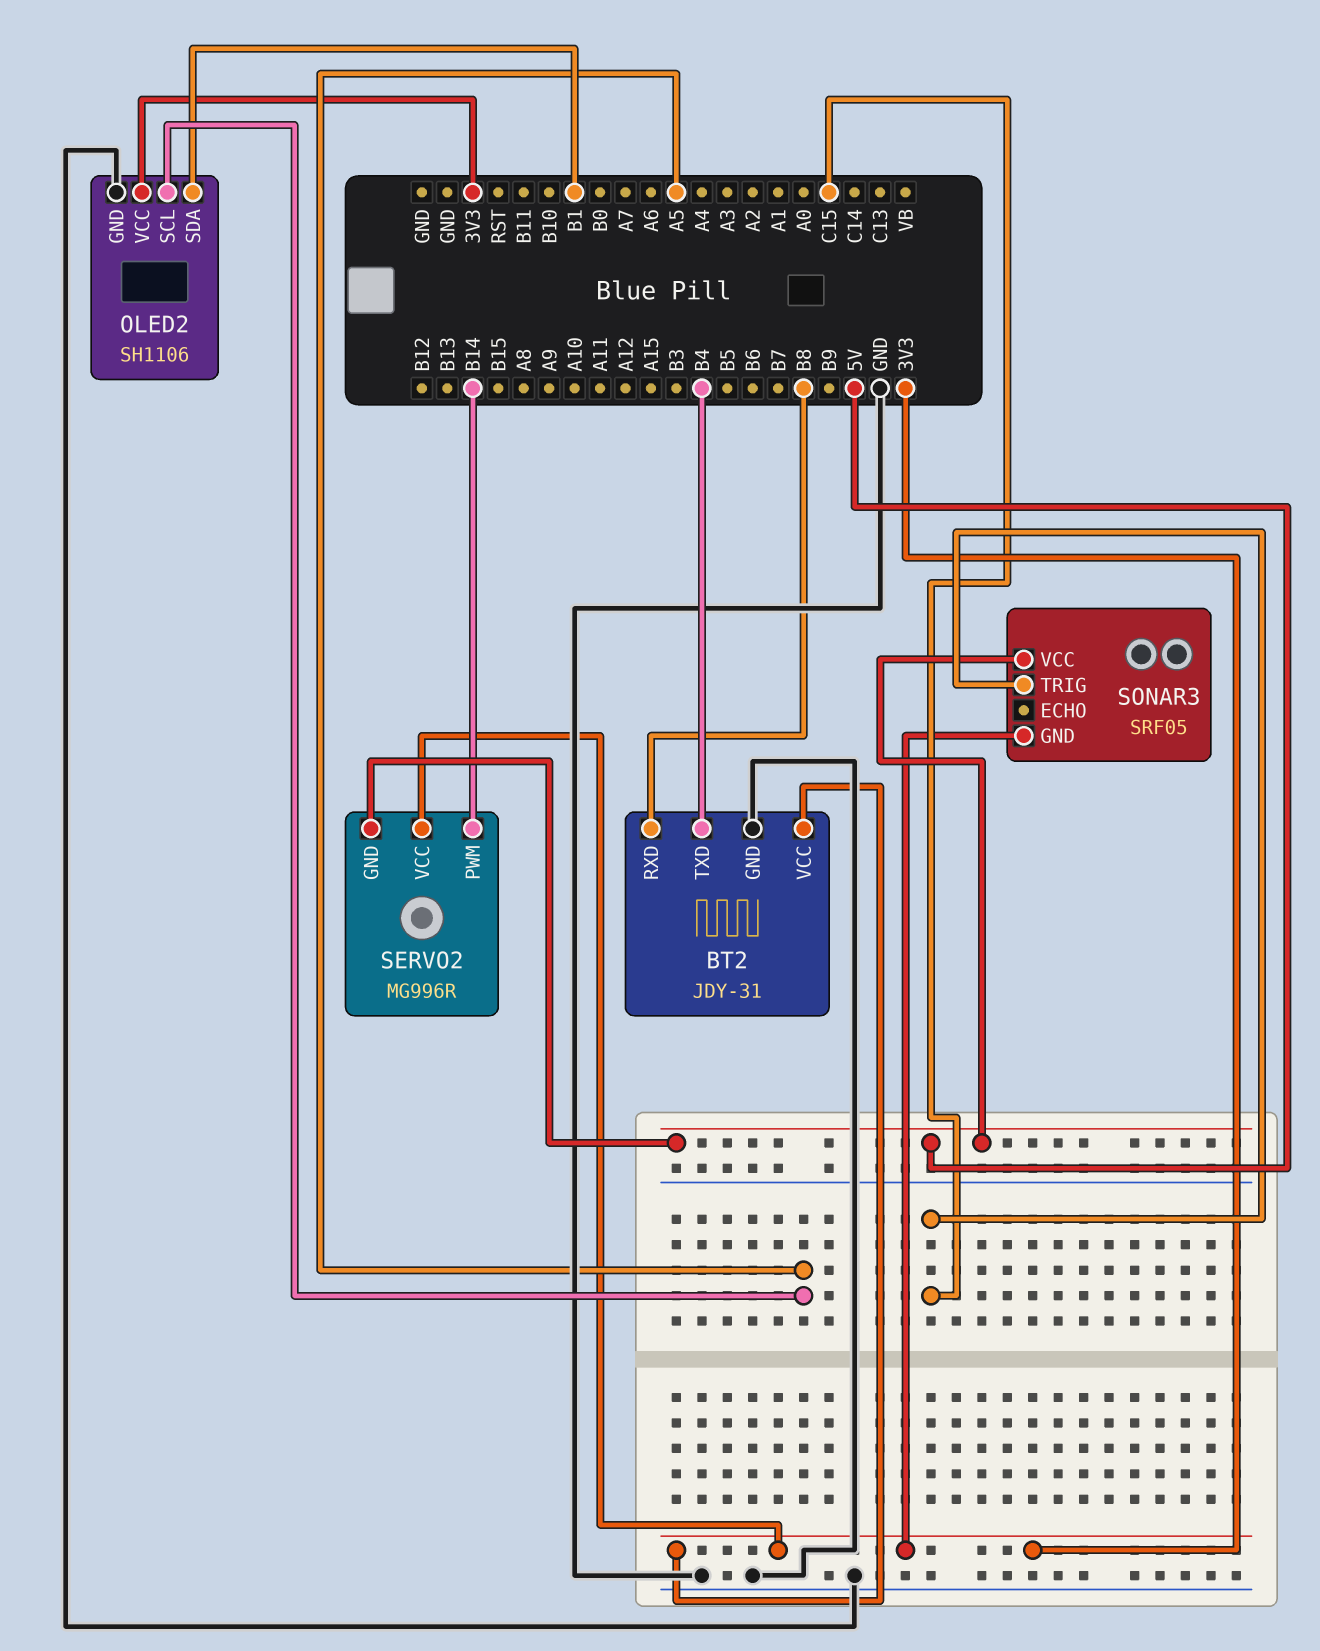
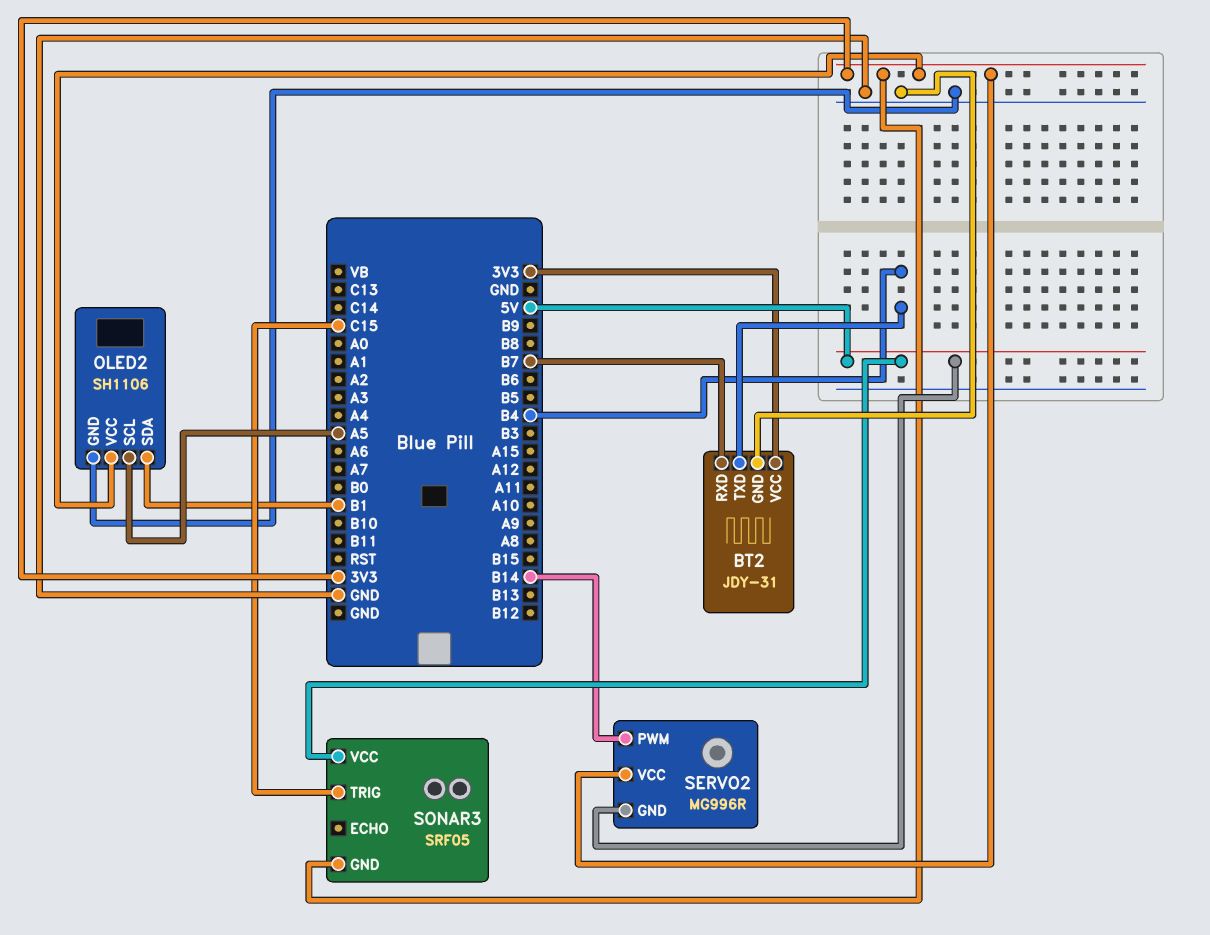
BT2 pin RXD: B8 -> B7

